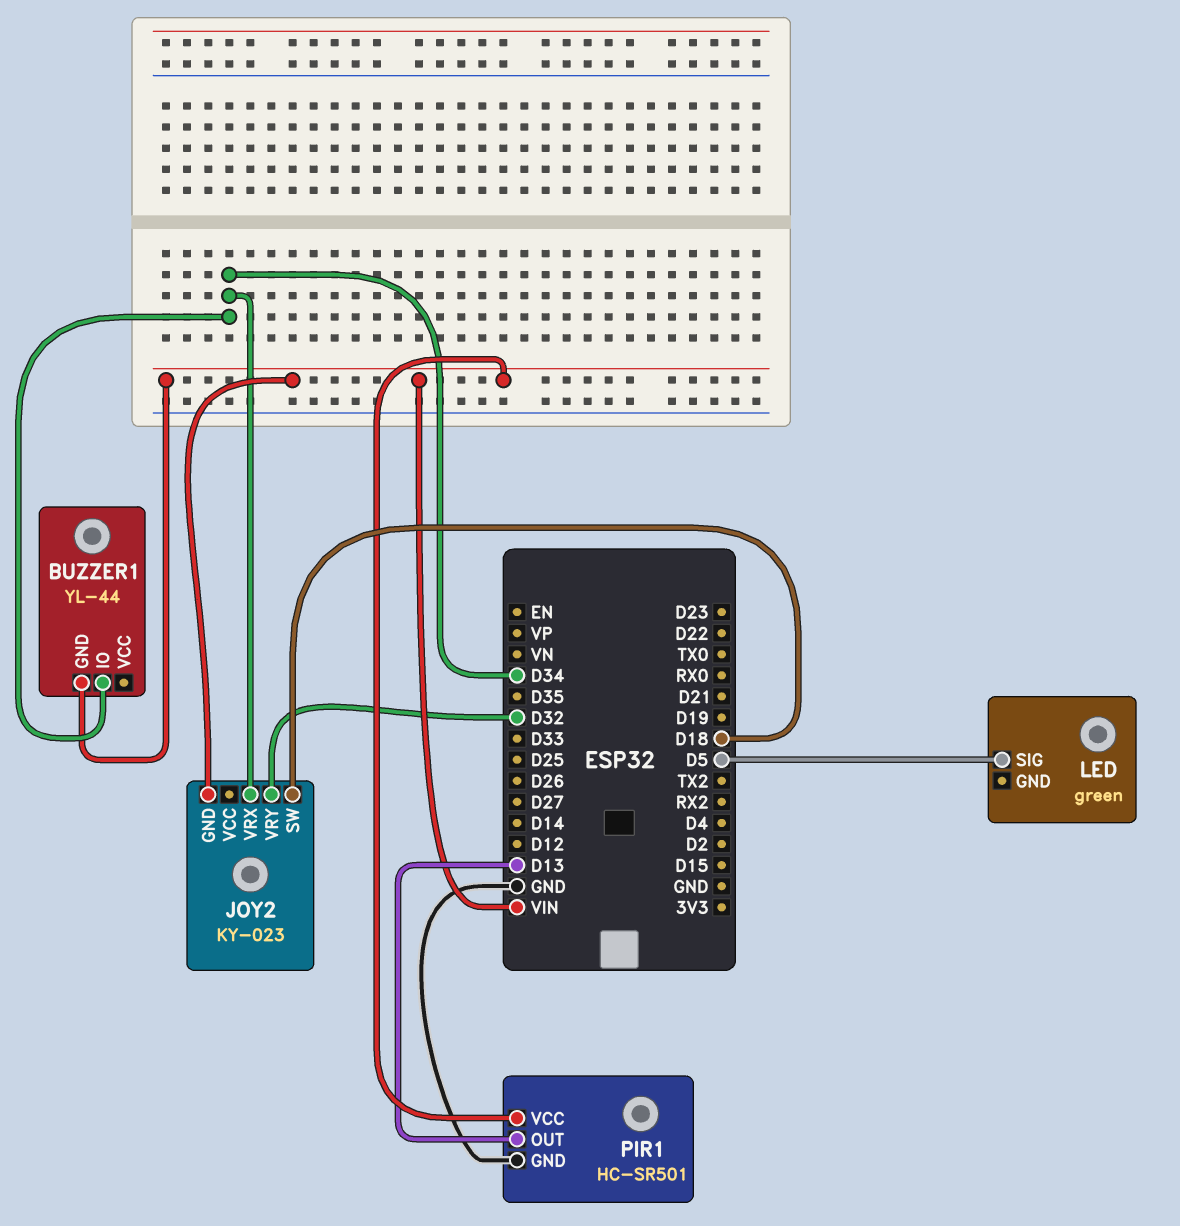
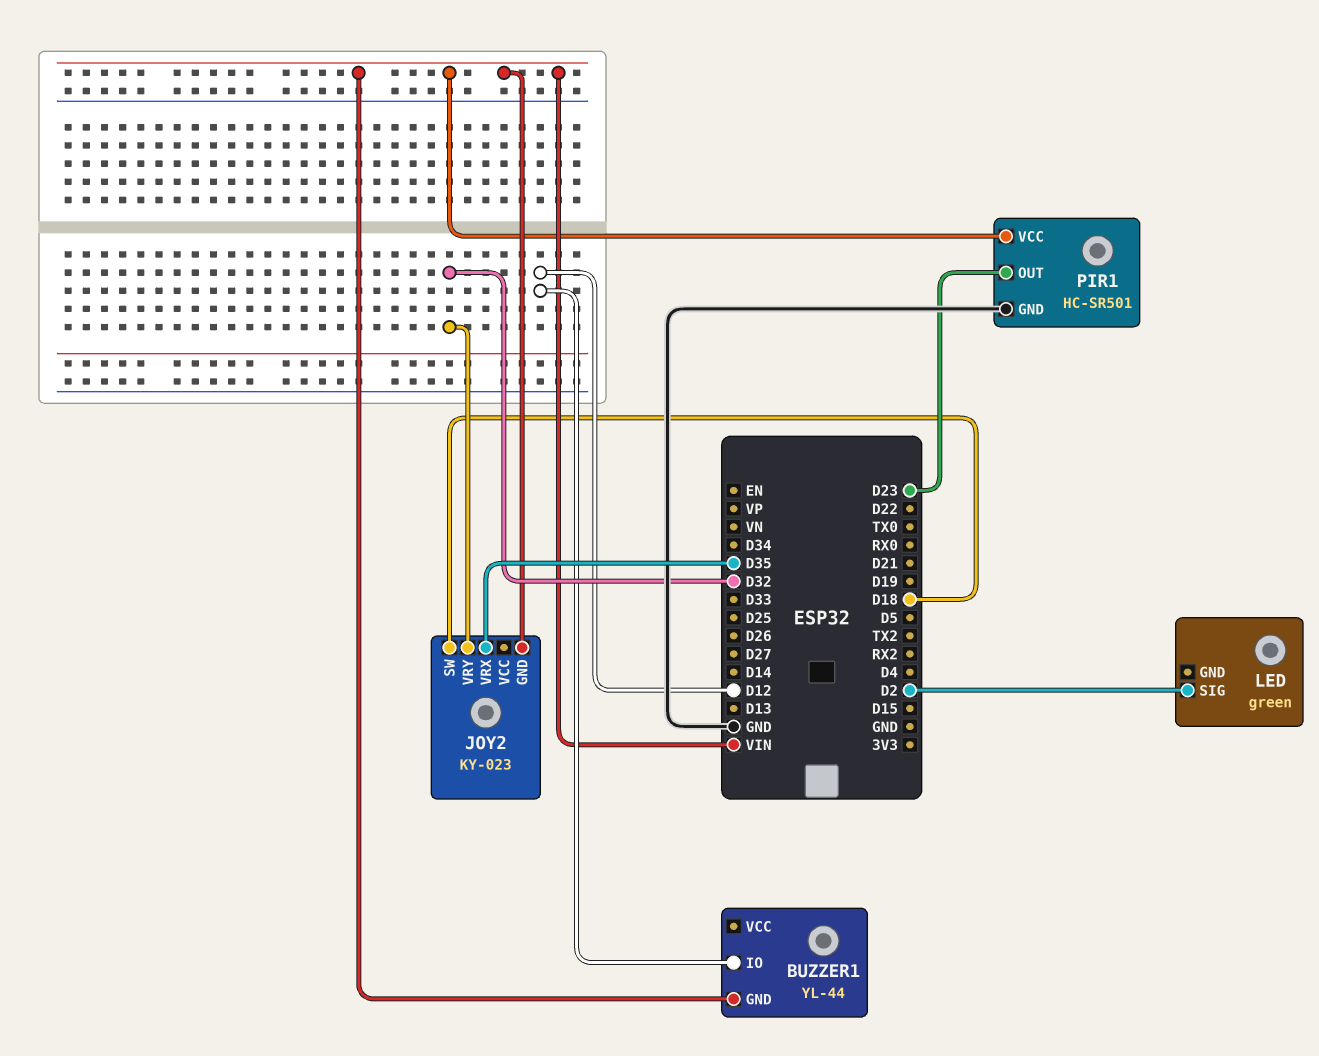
BUZZER1 pin IO: D34 -> D12
JOY2 pin VRX: D34 -> D35
LED pin SIG: D5 -> D2
PIR1 pin OUT: D13 -> D23

